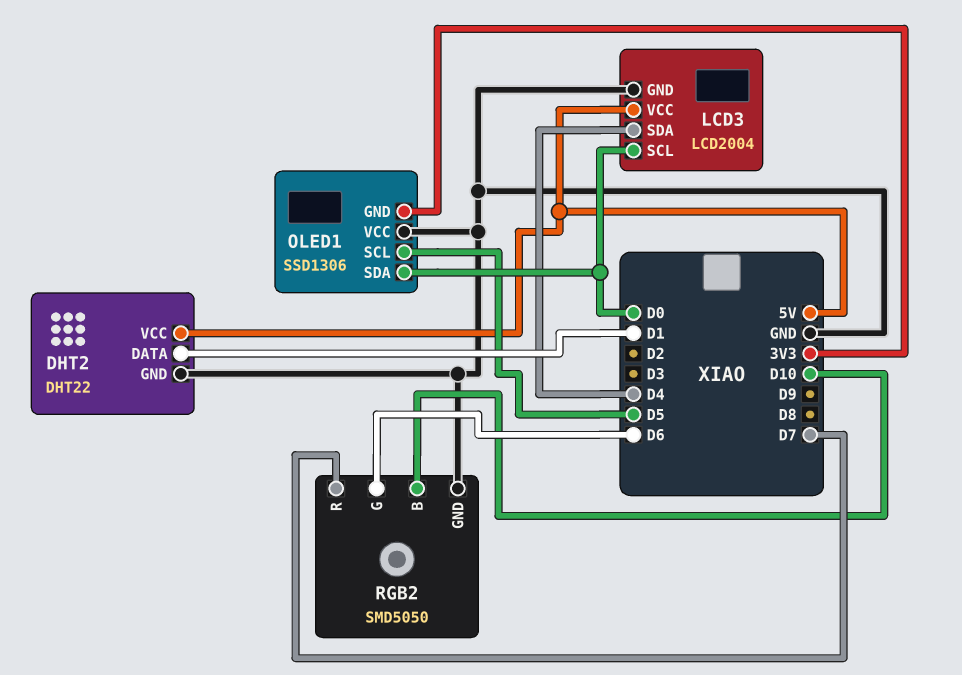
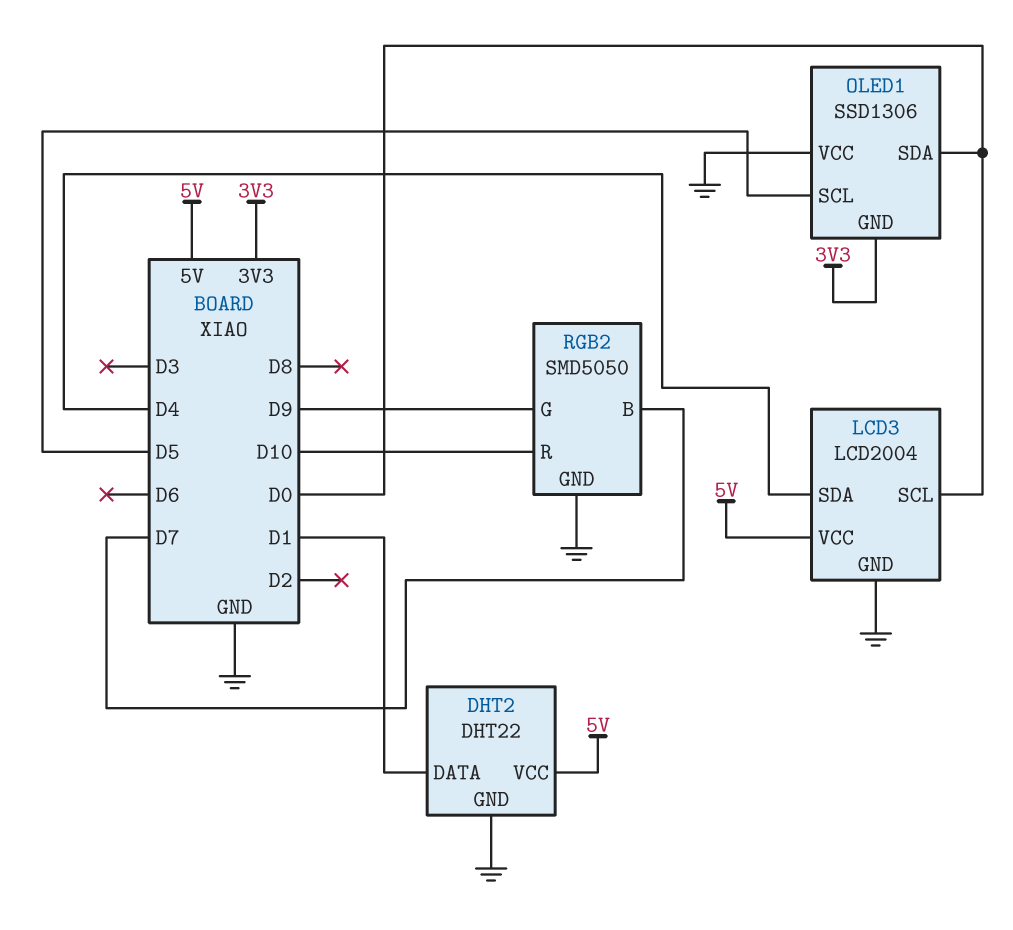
RGB2 pin B: D10 -> D7
RGB2 pin G: D6 -> D9
RGB2 pin R: D7 -> D10

